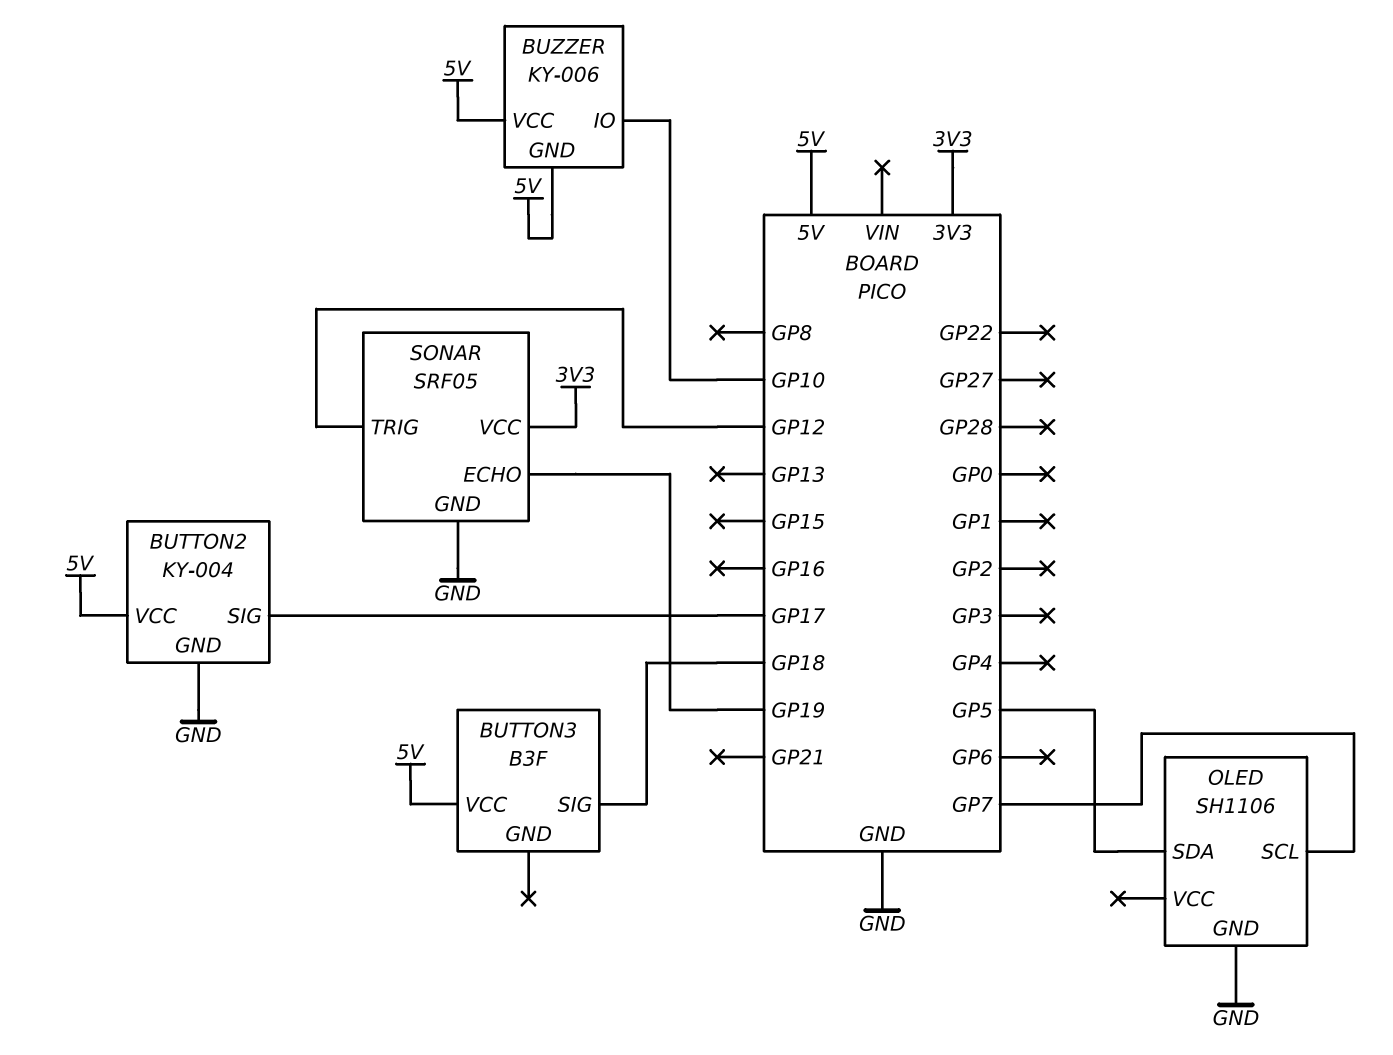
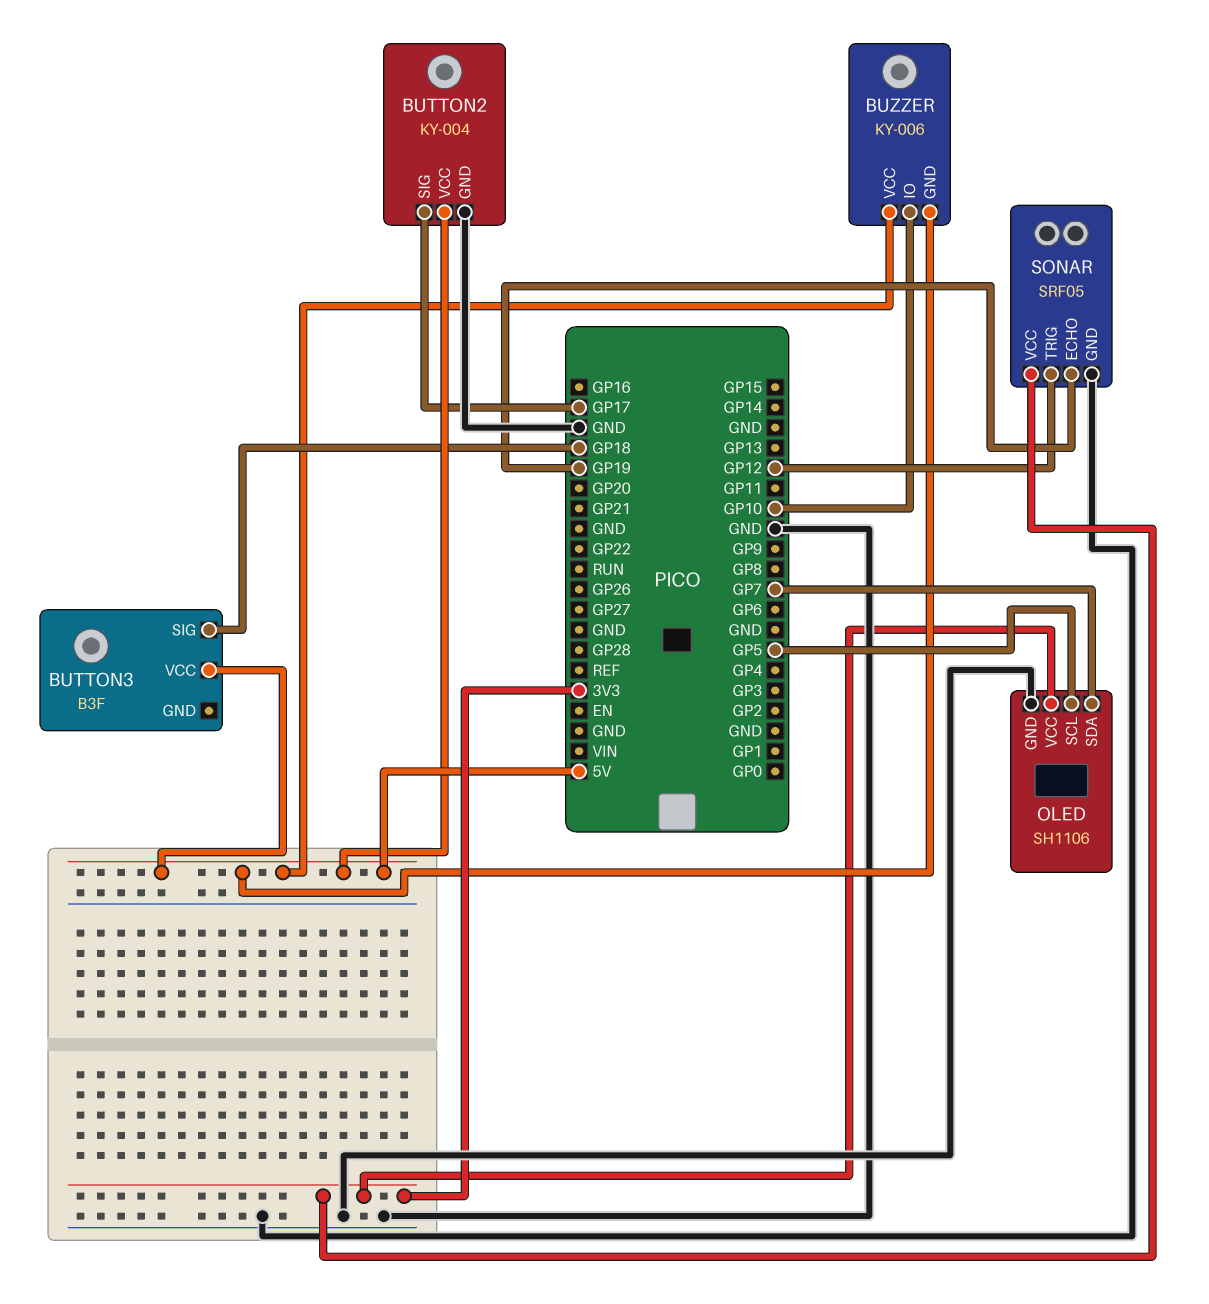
OLED pin SCL: GP7 -> GP5
OLED pin SDA: GP5 -> GP7
OLED pin VCC: none -> 3V3

